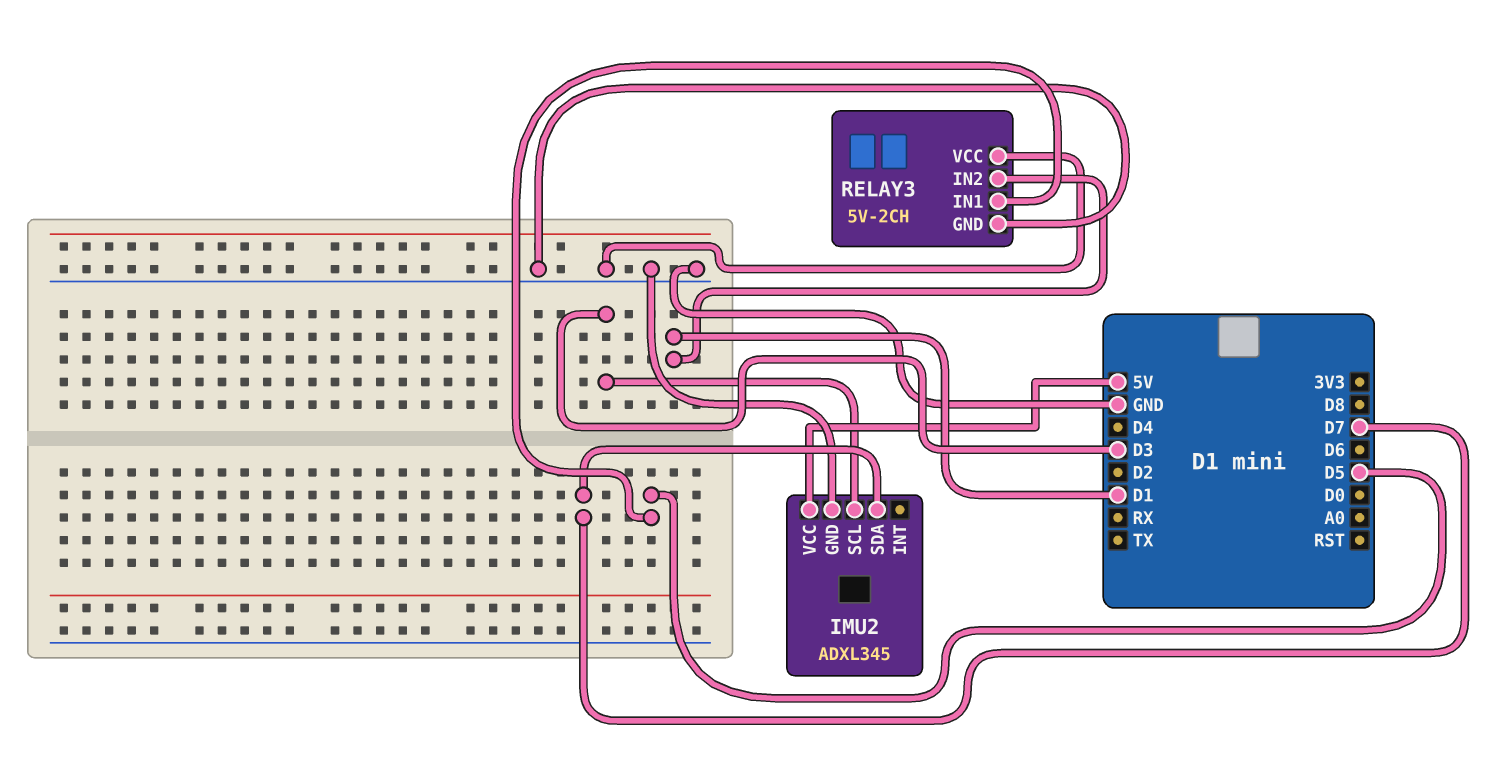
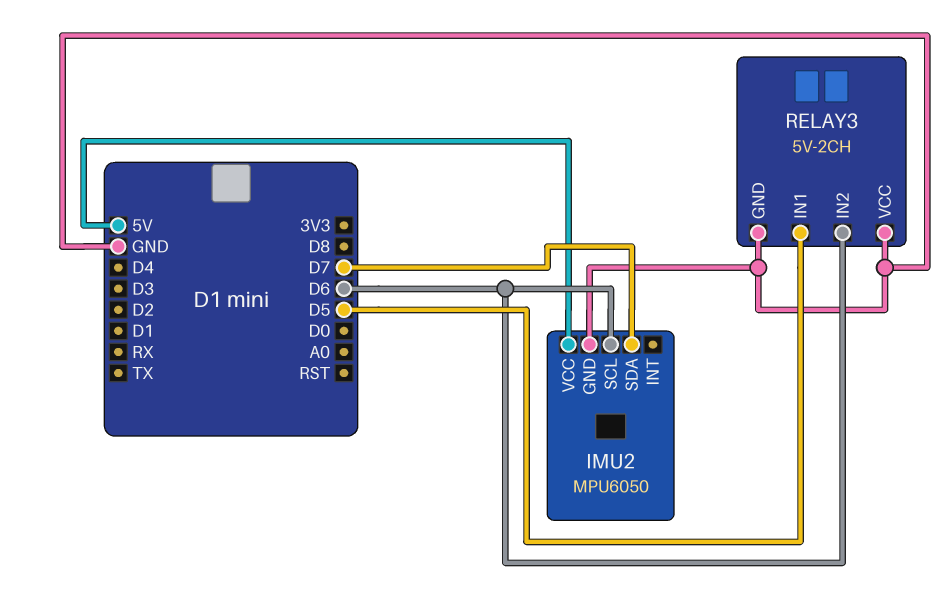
IMU2: ADXL345 -> MPU6050
IMU2 pin SCL: D3 -> D6
RELAY3 pin IN2: D1 -> D6

